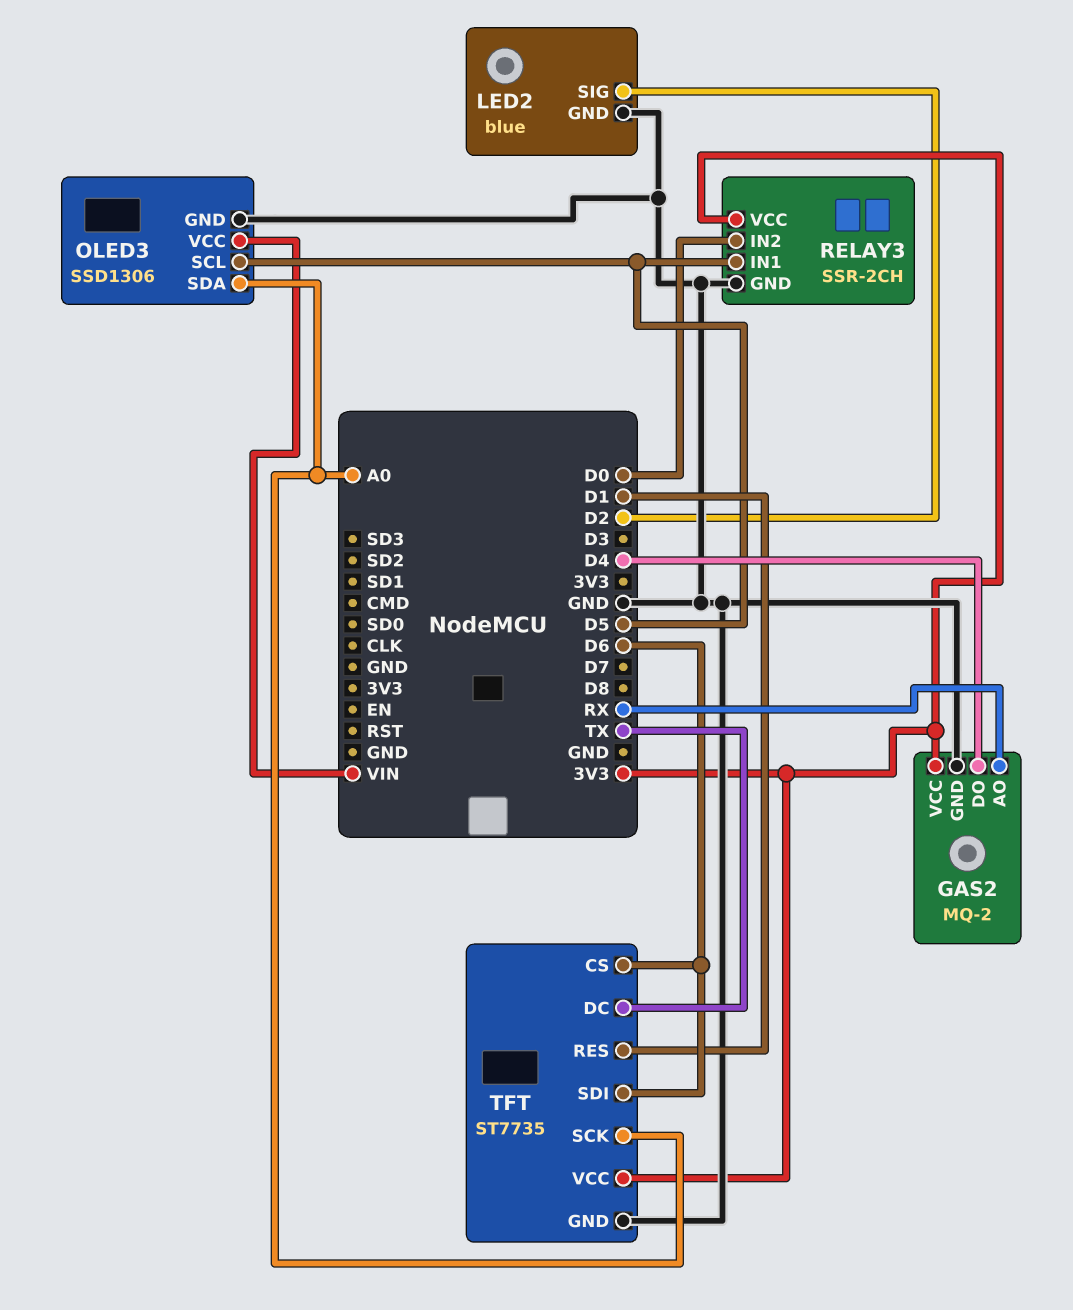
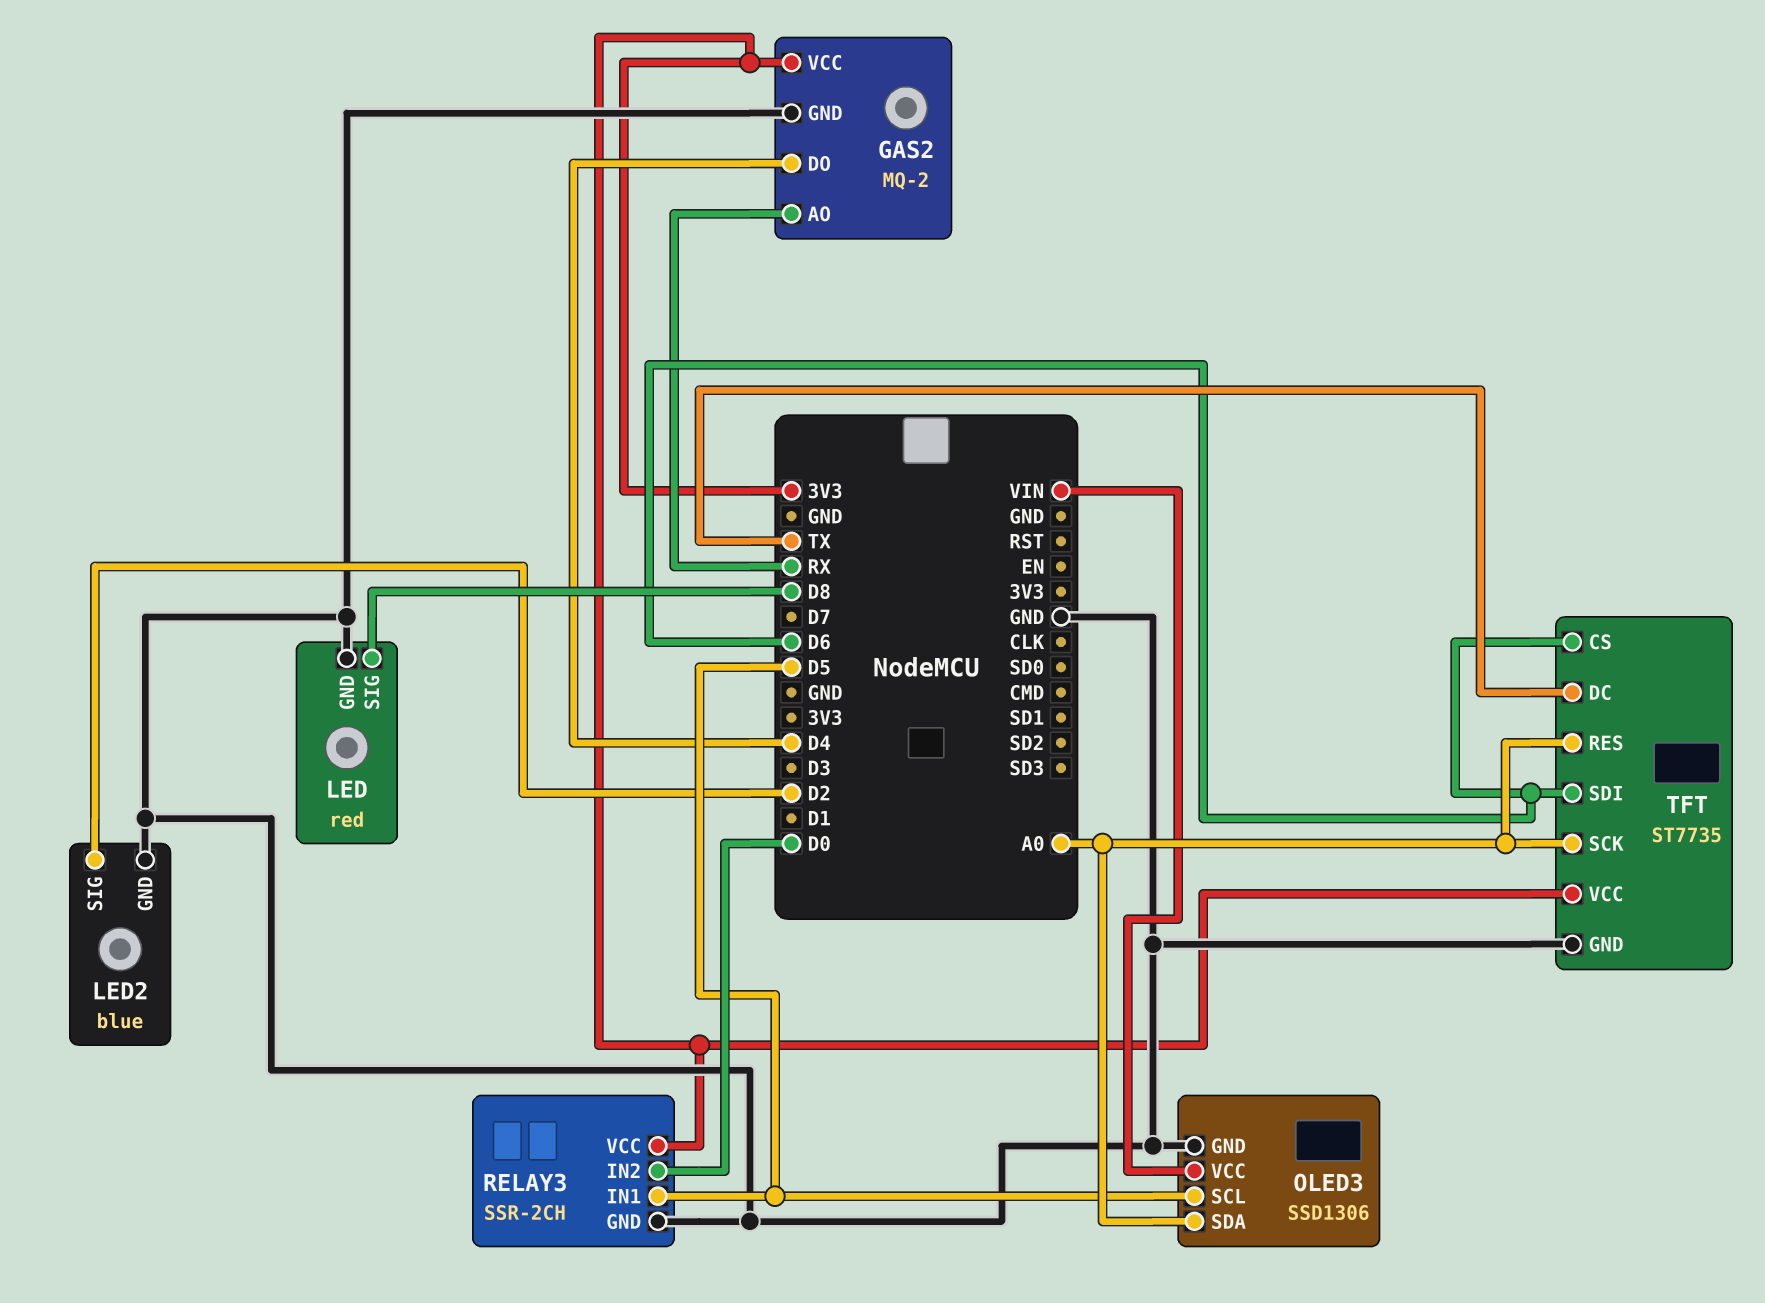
LED: none -> red
LED pin GND: none -> GND
LED pin SIG: none -> D8
TFT pin RES: D1 -> A0

